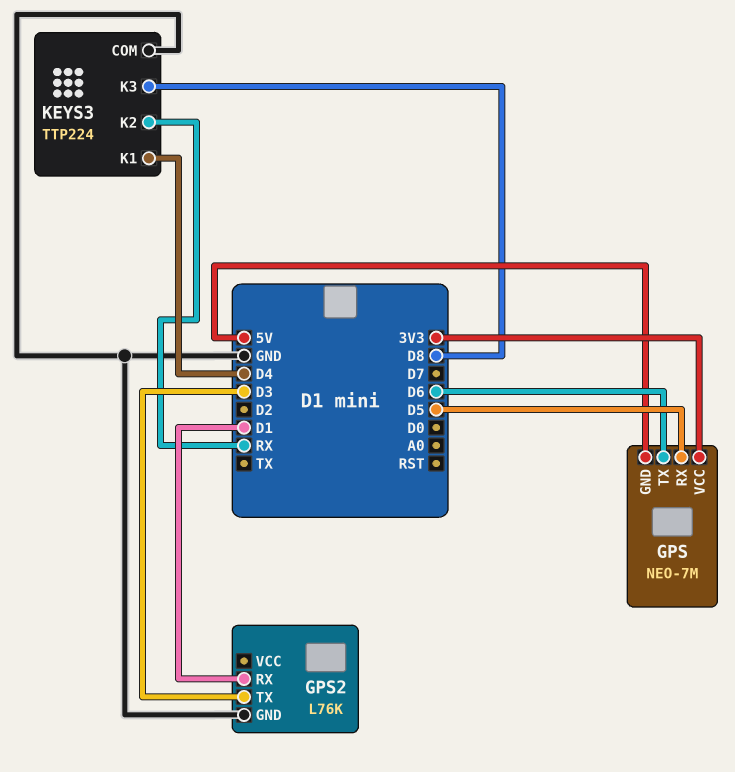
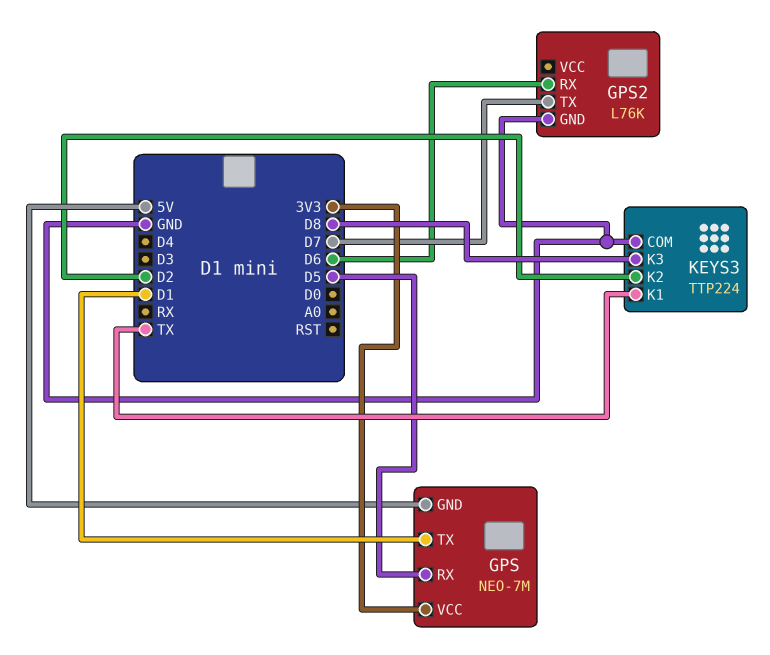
GPS pin TX: D6 -> D1
GPS2 pin RX: D1 -> D6
GPS2 pin TX: D3 -> D7
KEYS3 pin K1: D4 -> TX
KEYS3 pin K2: RX -> D2

